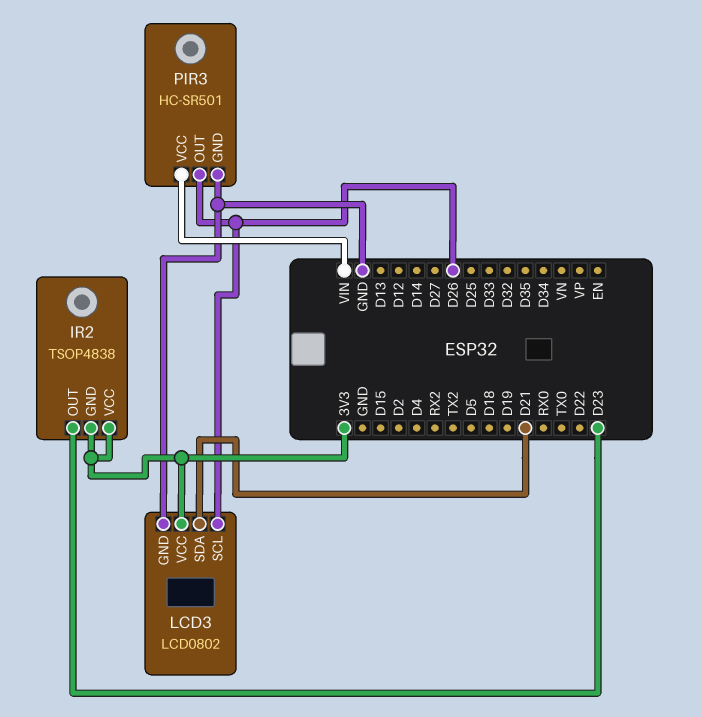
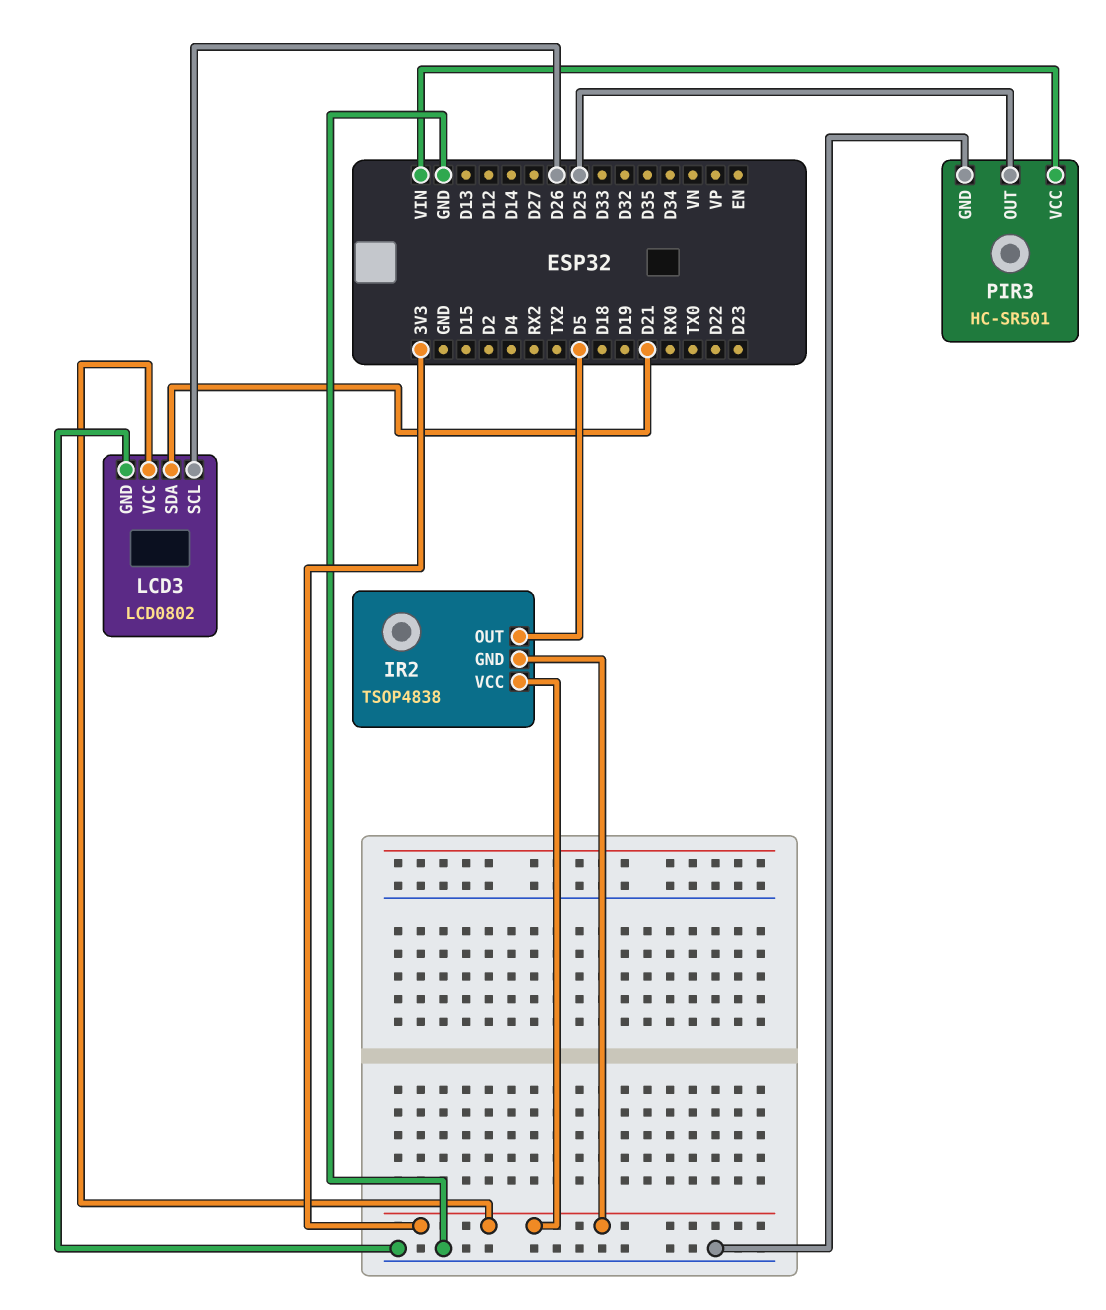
IR2 pin OUT: D23 -> D5
PIR3 pin OUT: D26 -> D25

